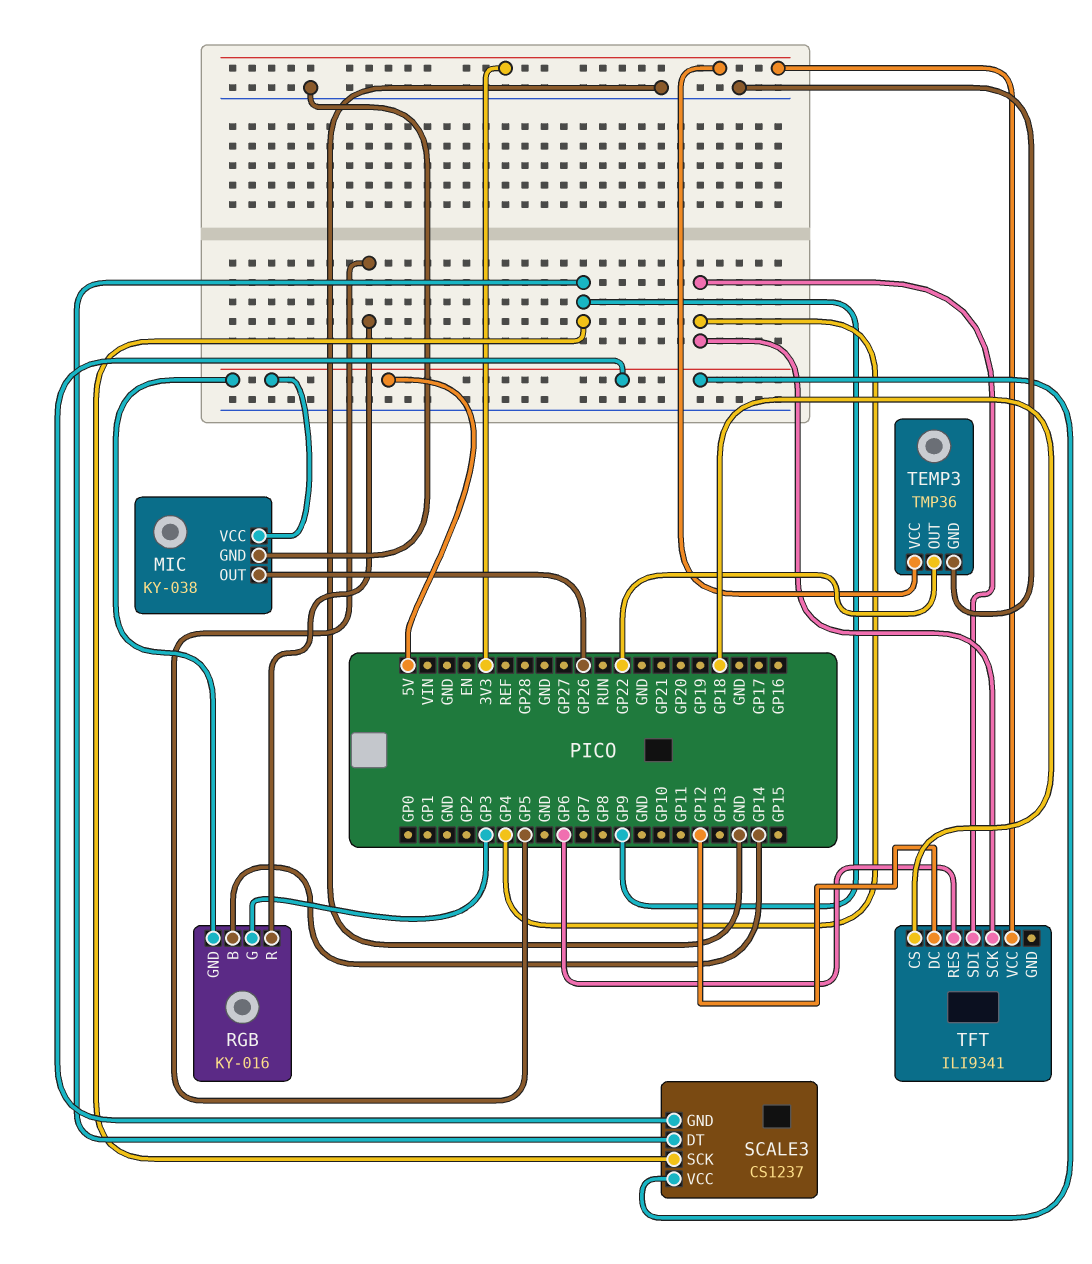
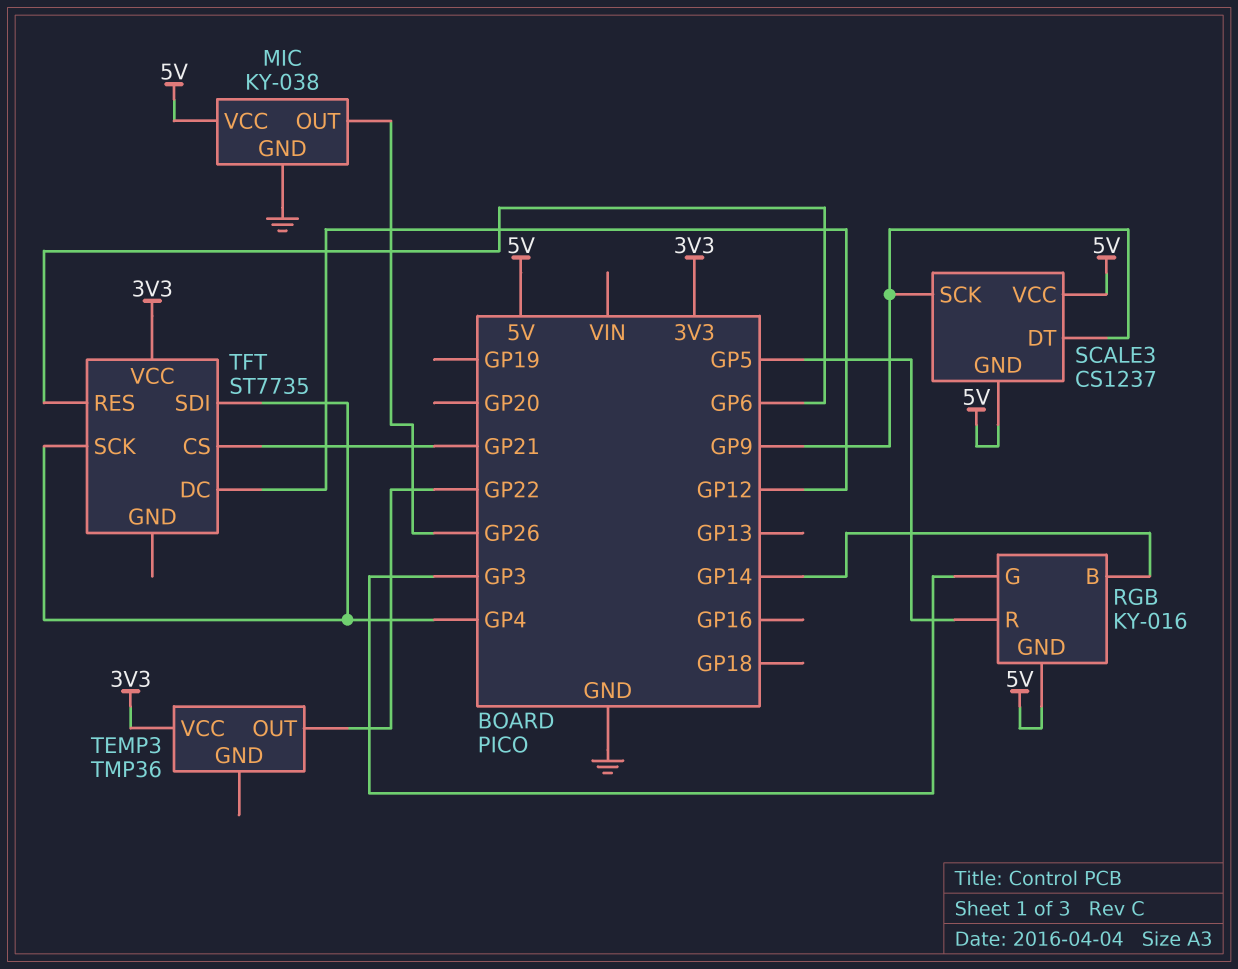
TEMP3 pin GND: GND -> none
TFT: ILI9341 -> ST7735
TFT pin CS: GP18 -> GP21

